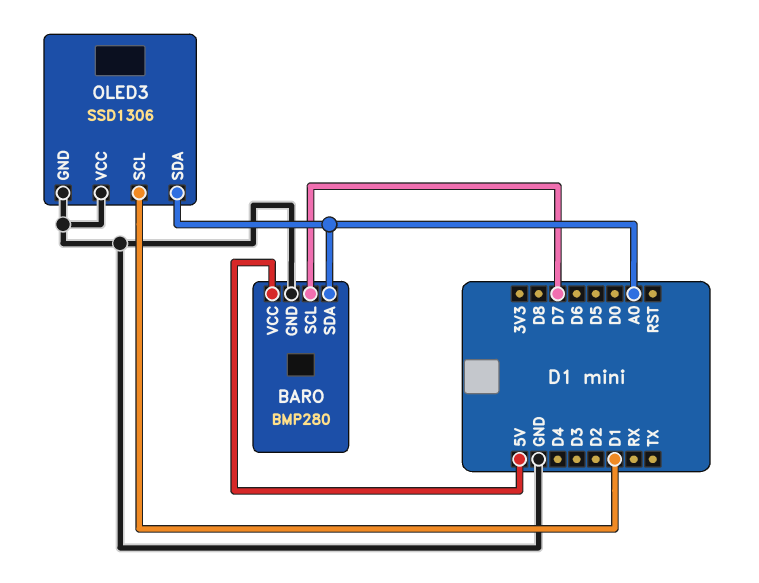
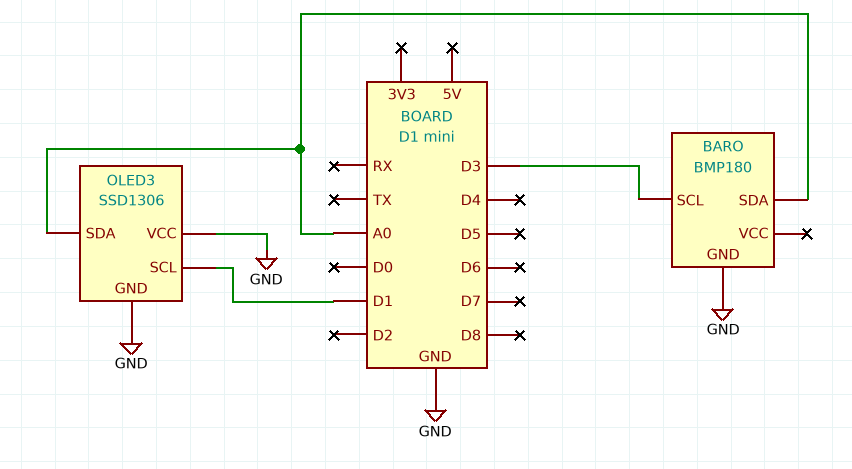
BARO: BMP280 -> BMP180
BARO pin SCL: D7 -> D3
BARO pin VCC: 5V -> none

